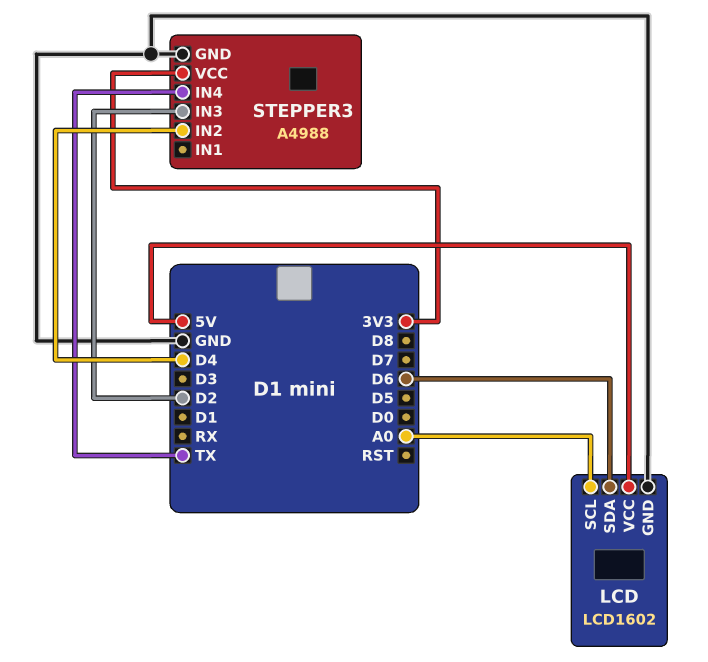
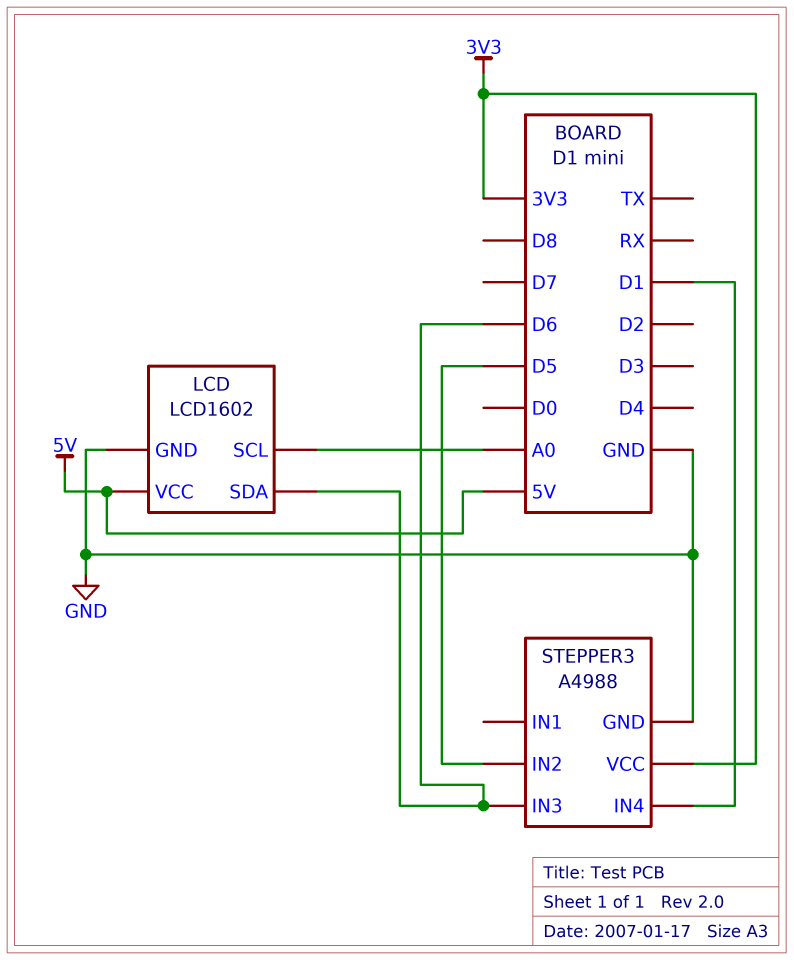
STEPPER3 pin IN2: D4 -> D5
STEPPER3 pin IN3: D2 -> D6
STEPPER3 pin IN4: TX -> D1

